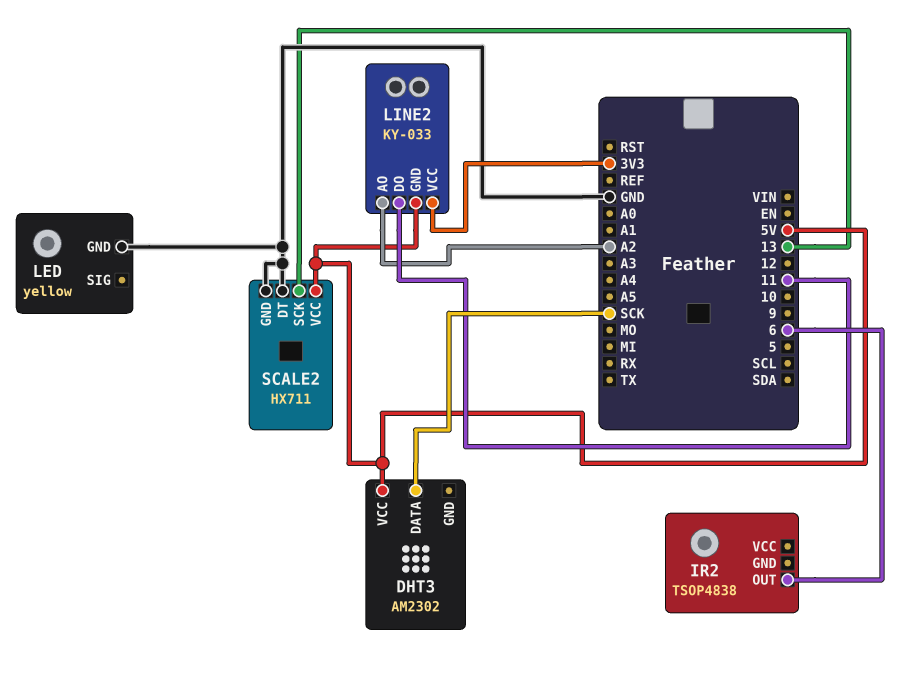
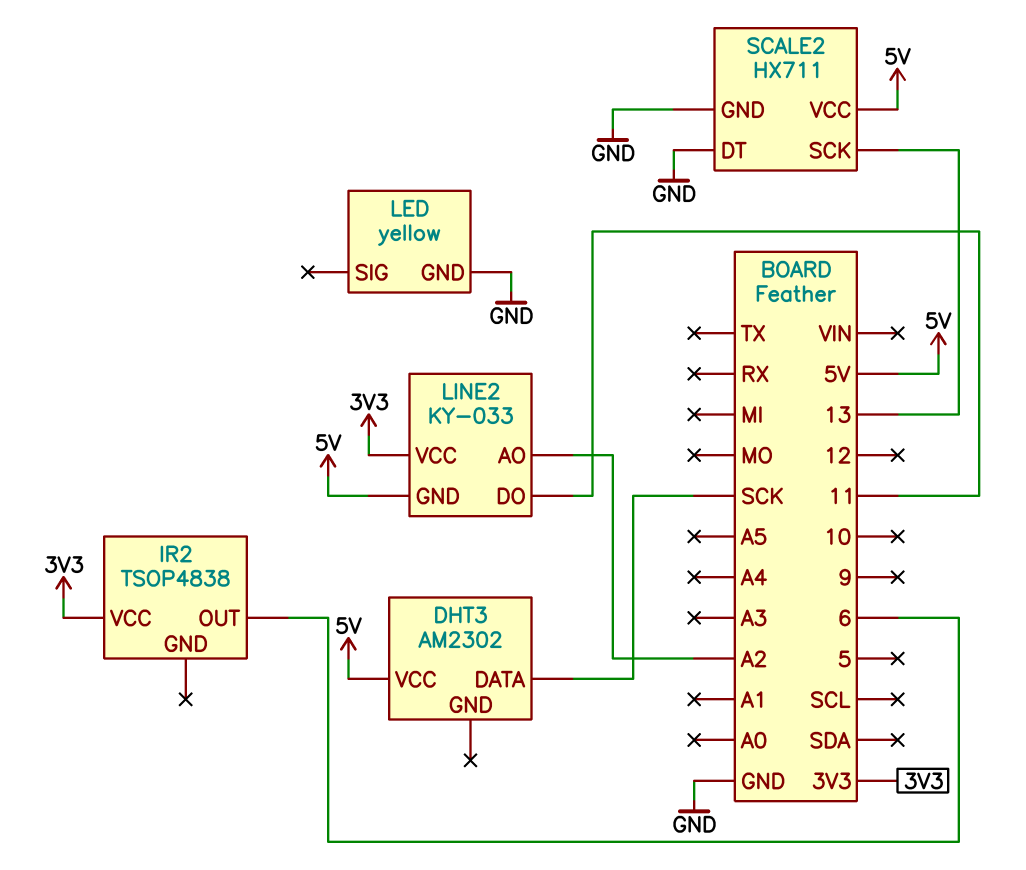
IR2 pin VCC: none -> 3V3

